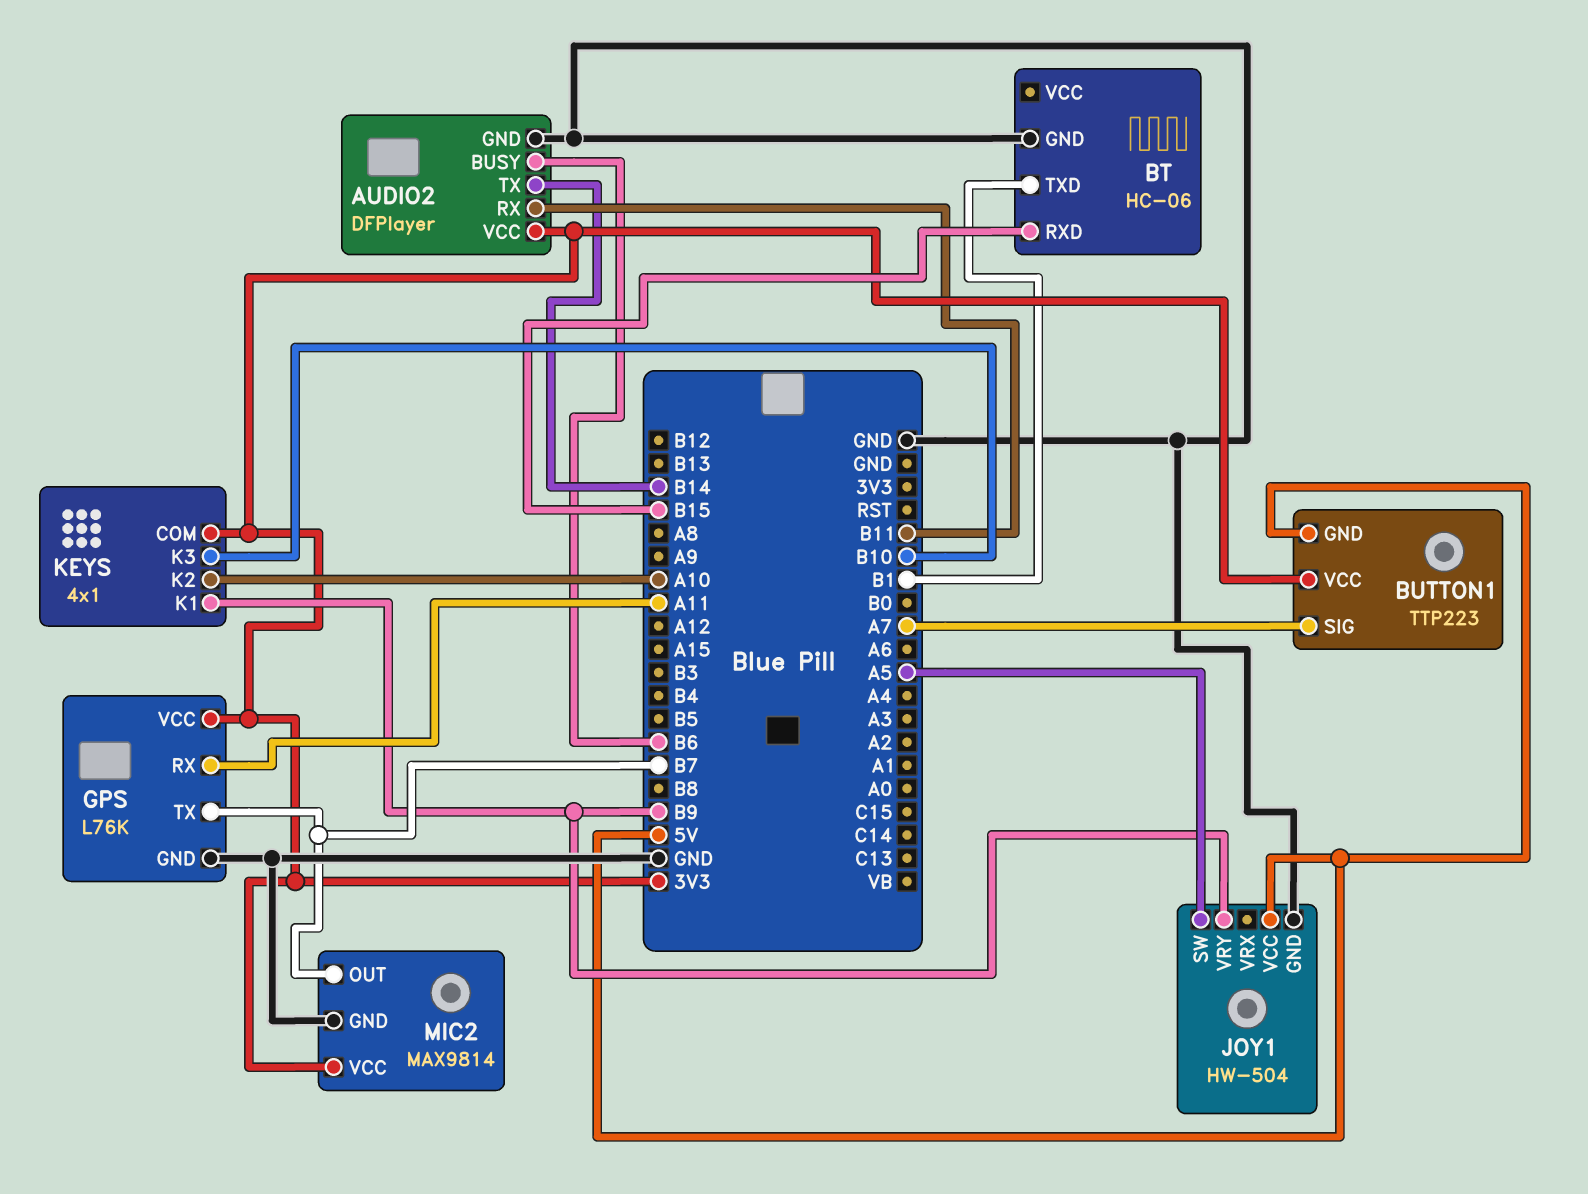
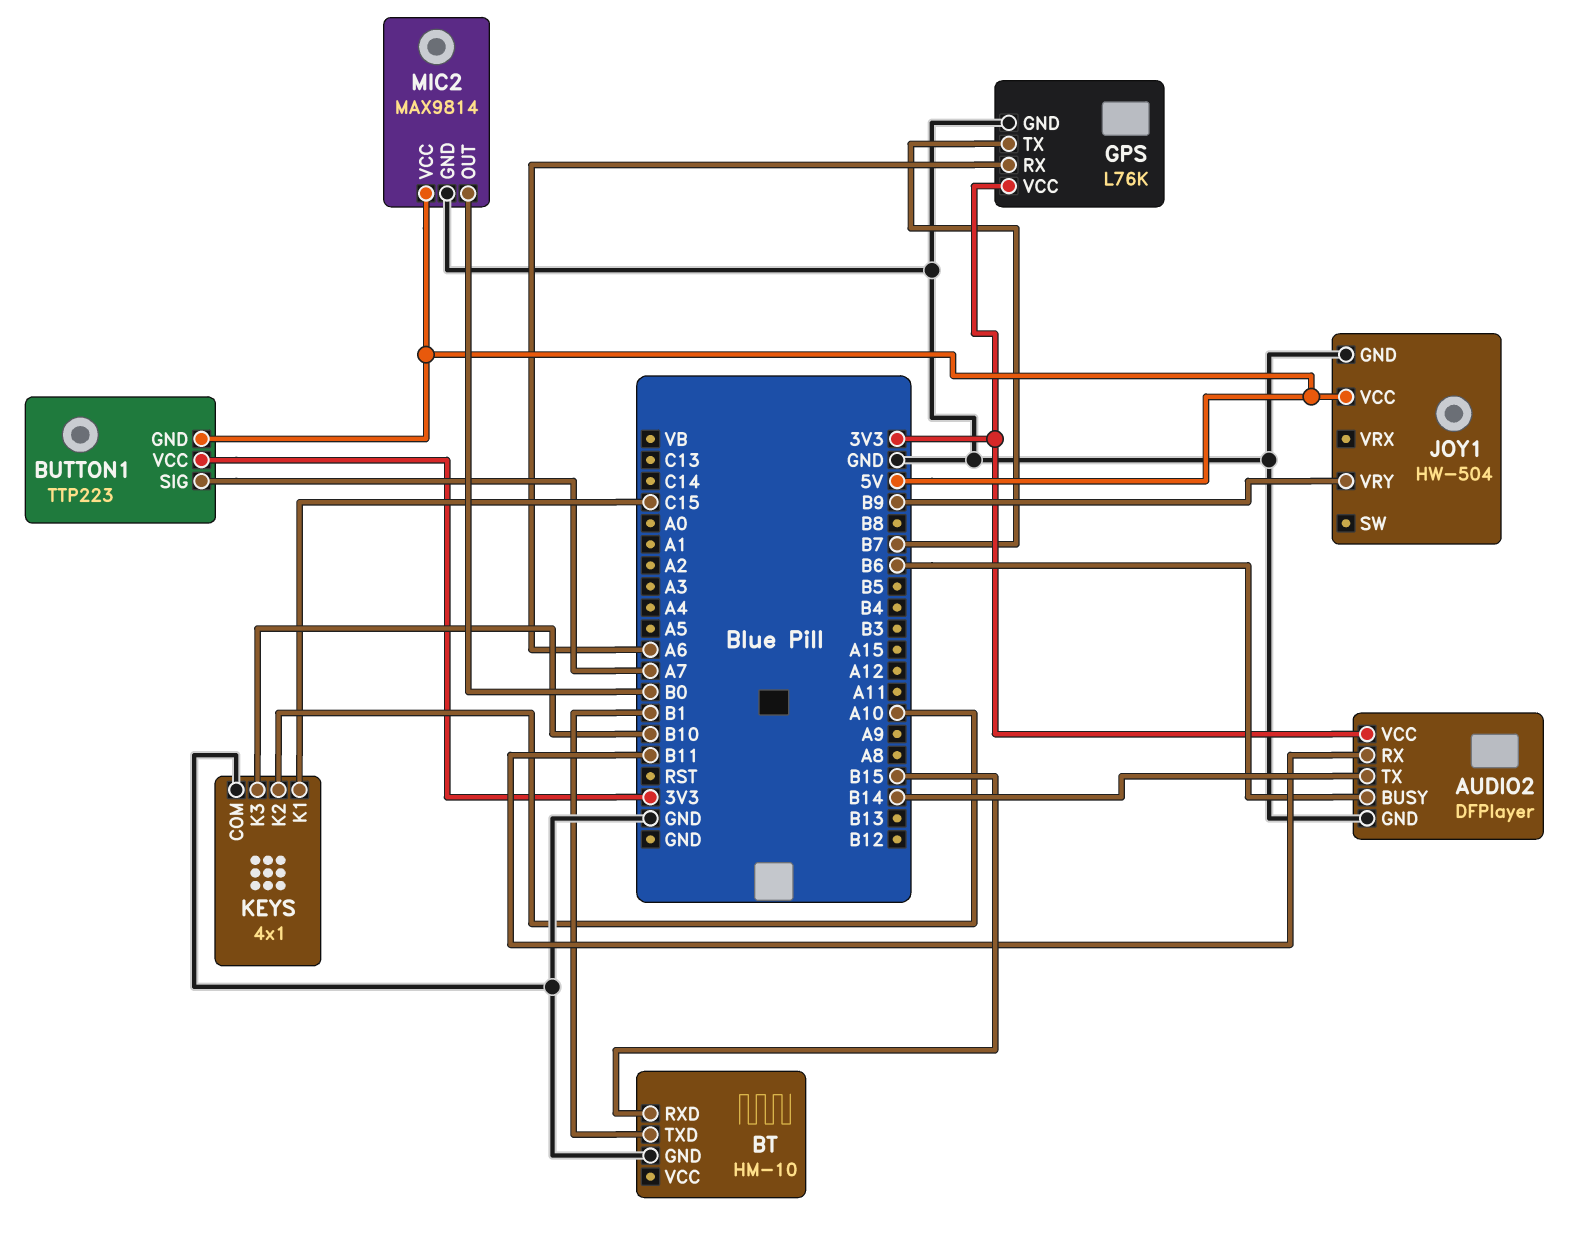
BT: HC-06 -> HM-10
GPS pin RX: A11 -> A6
JOY1 pin SW: A5 -> none
KEYS pin COM: 3V3 -> GND
KEYS pin K1: B9 -> C15
MIC2 pin OUT: B7 -> B0
MIC2 pin VCC: 3V3 -> 5V

